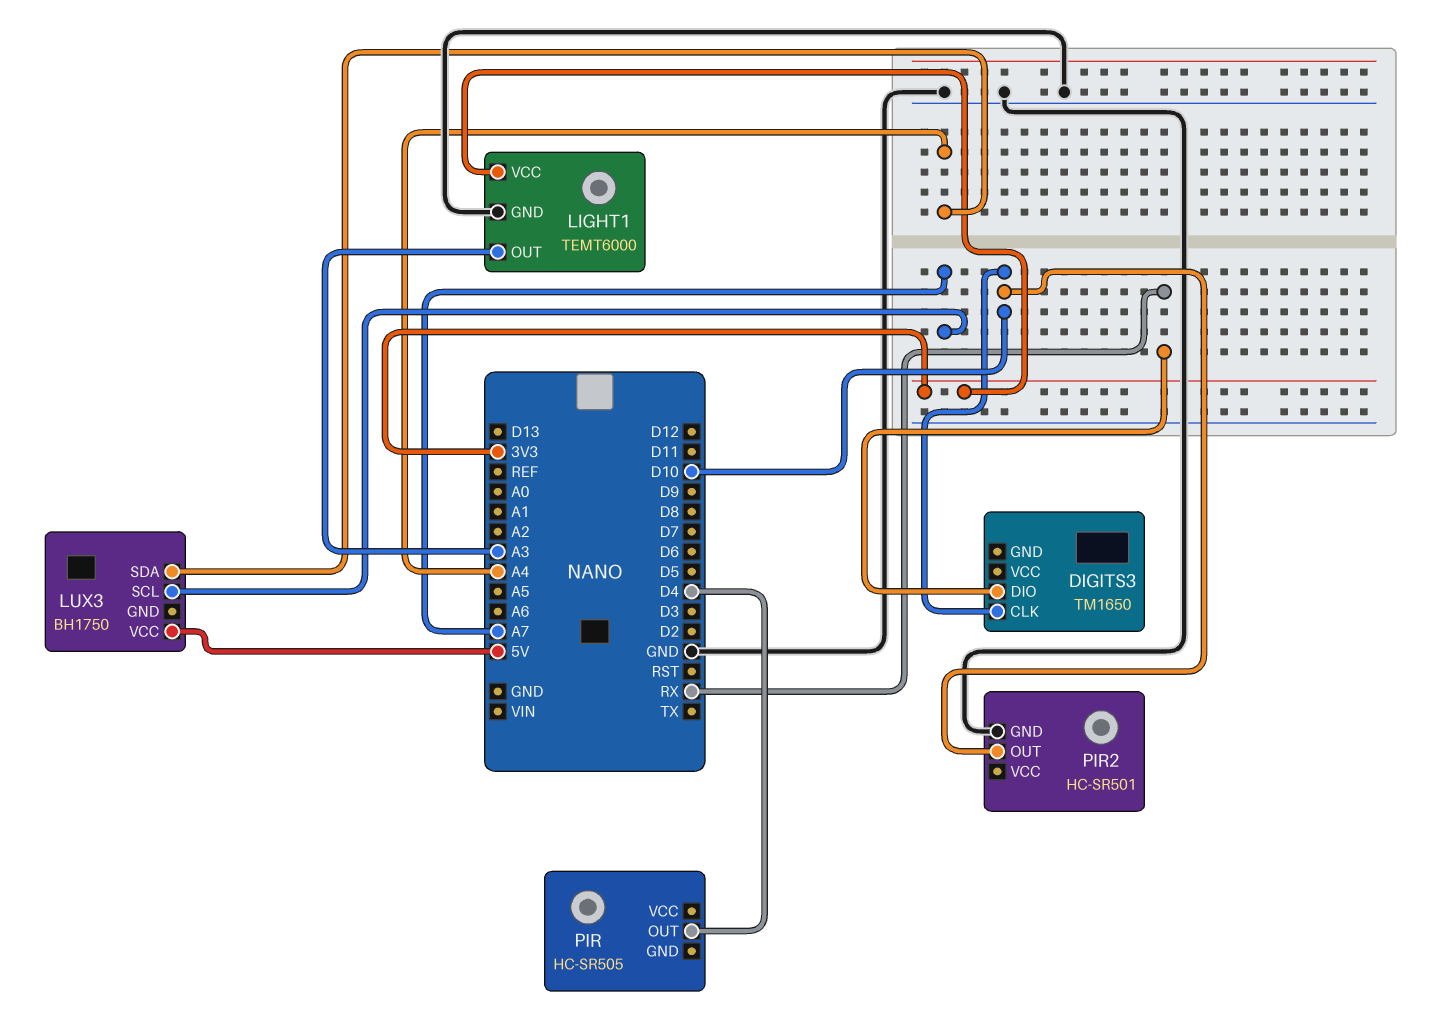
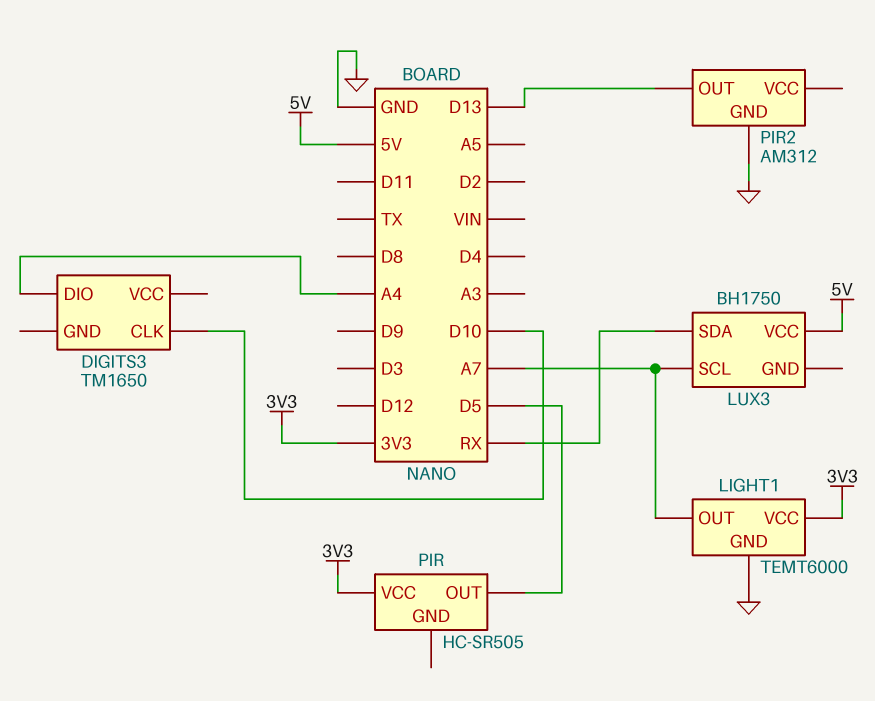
DIGITS3 pin DIO: RX -> A4
LIGHT1 pin OUT: A3 -> A7
LUX3 pin SDA: A4 -> RX
PIR pin OUT: D4 -> D5
PIR pin VCC: none -> 3V3
PIR2: HC-SR501 -> AM312
PIR2 pin OUT: D10 -> D13

